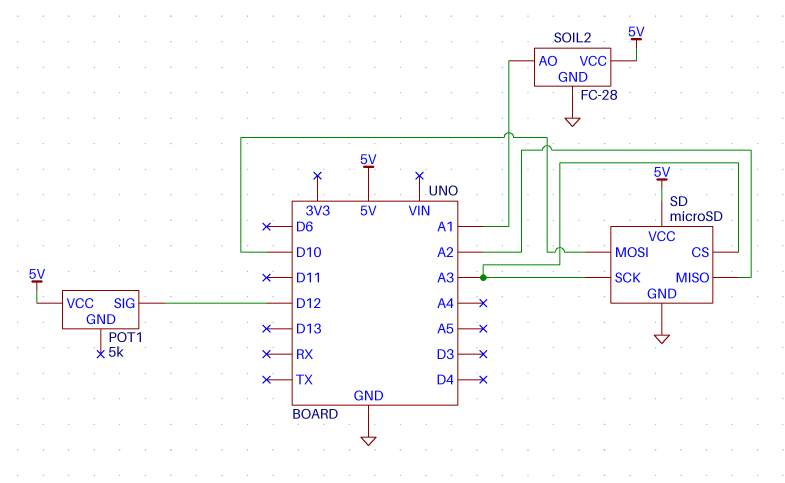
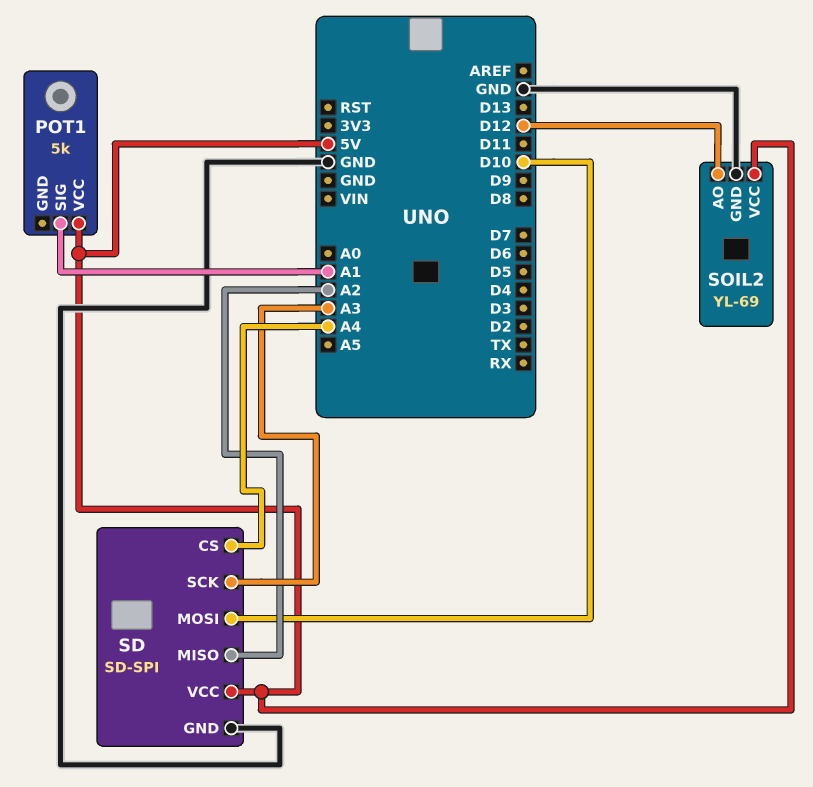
POT1 pin SIG: D12 -> A1
SD: microSD -> SD-SPI
SD pin CS: A3 -> A4
SOIL2: FC-28 -> YL-69
SOIL2 pin AO: A1 -> D12

